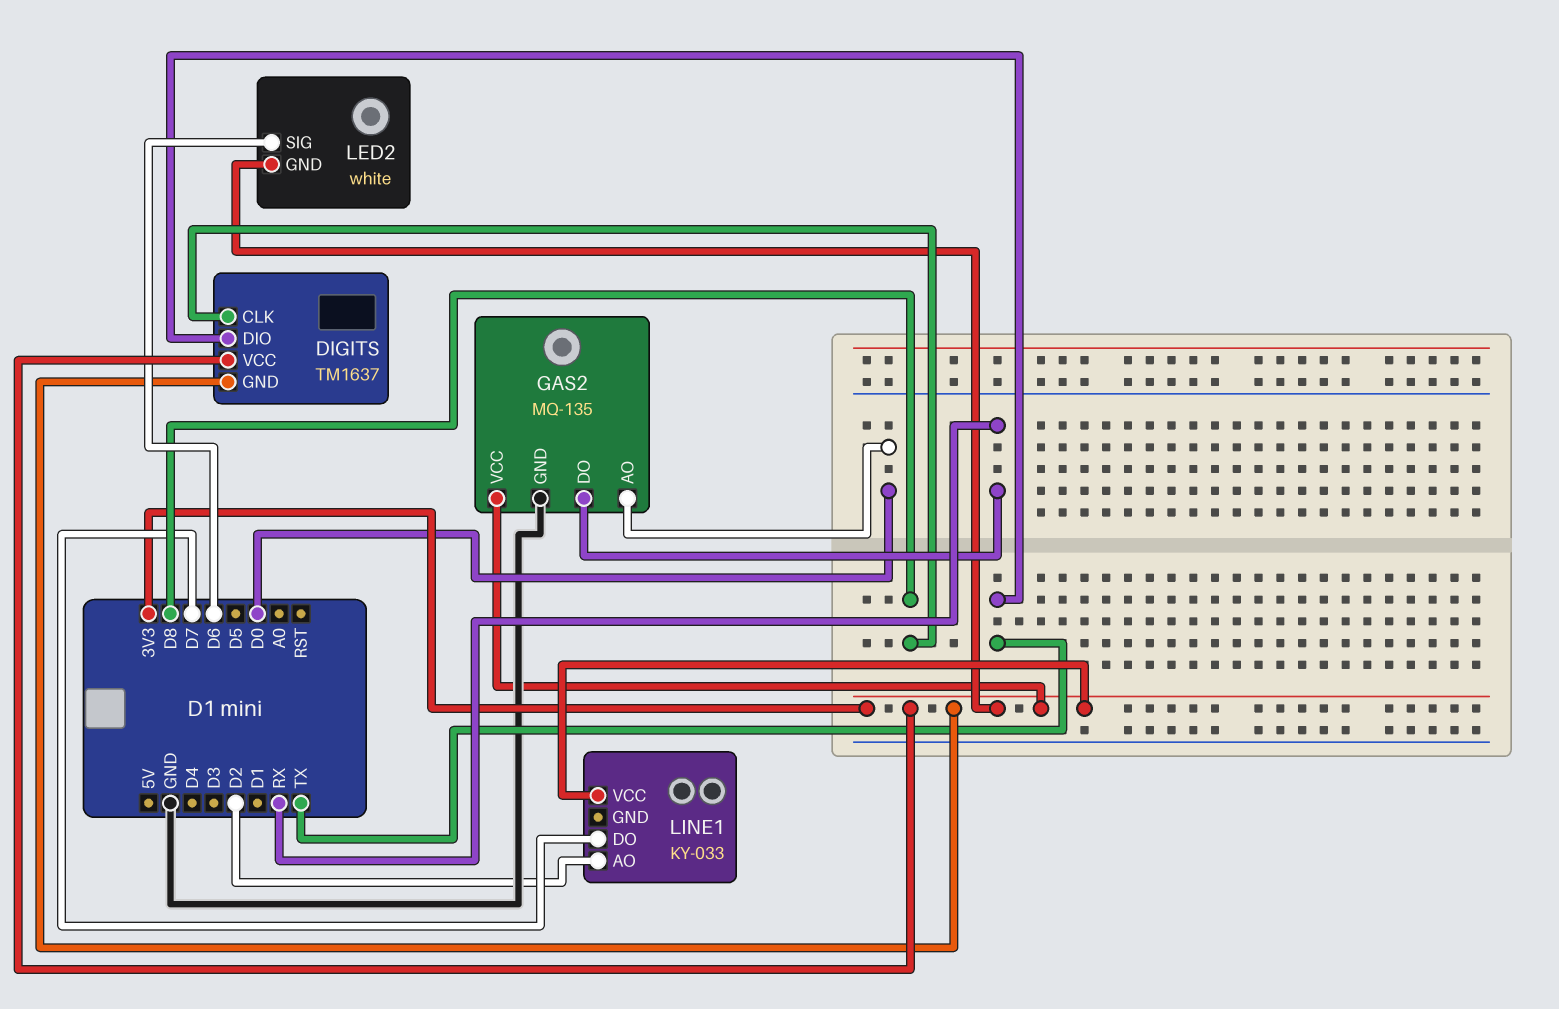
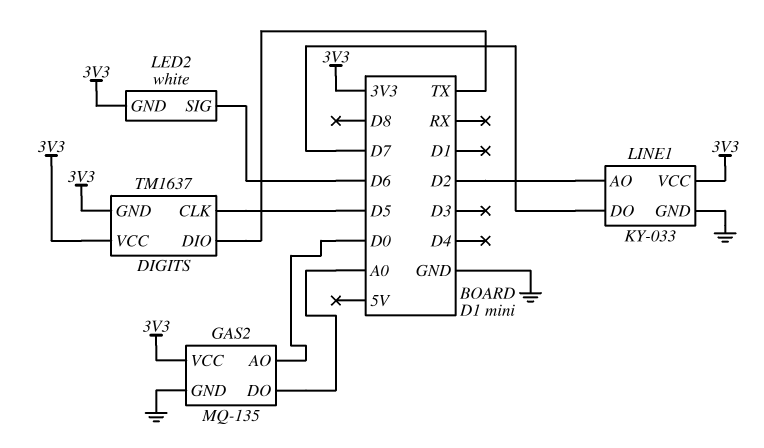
DIGITS pin CLK: D8 -> D5
GAS2 pin DO: RX -> A0
LINE1 pin GND: none -> GND

